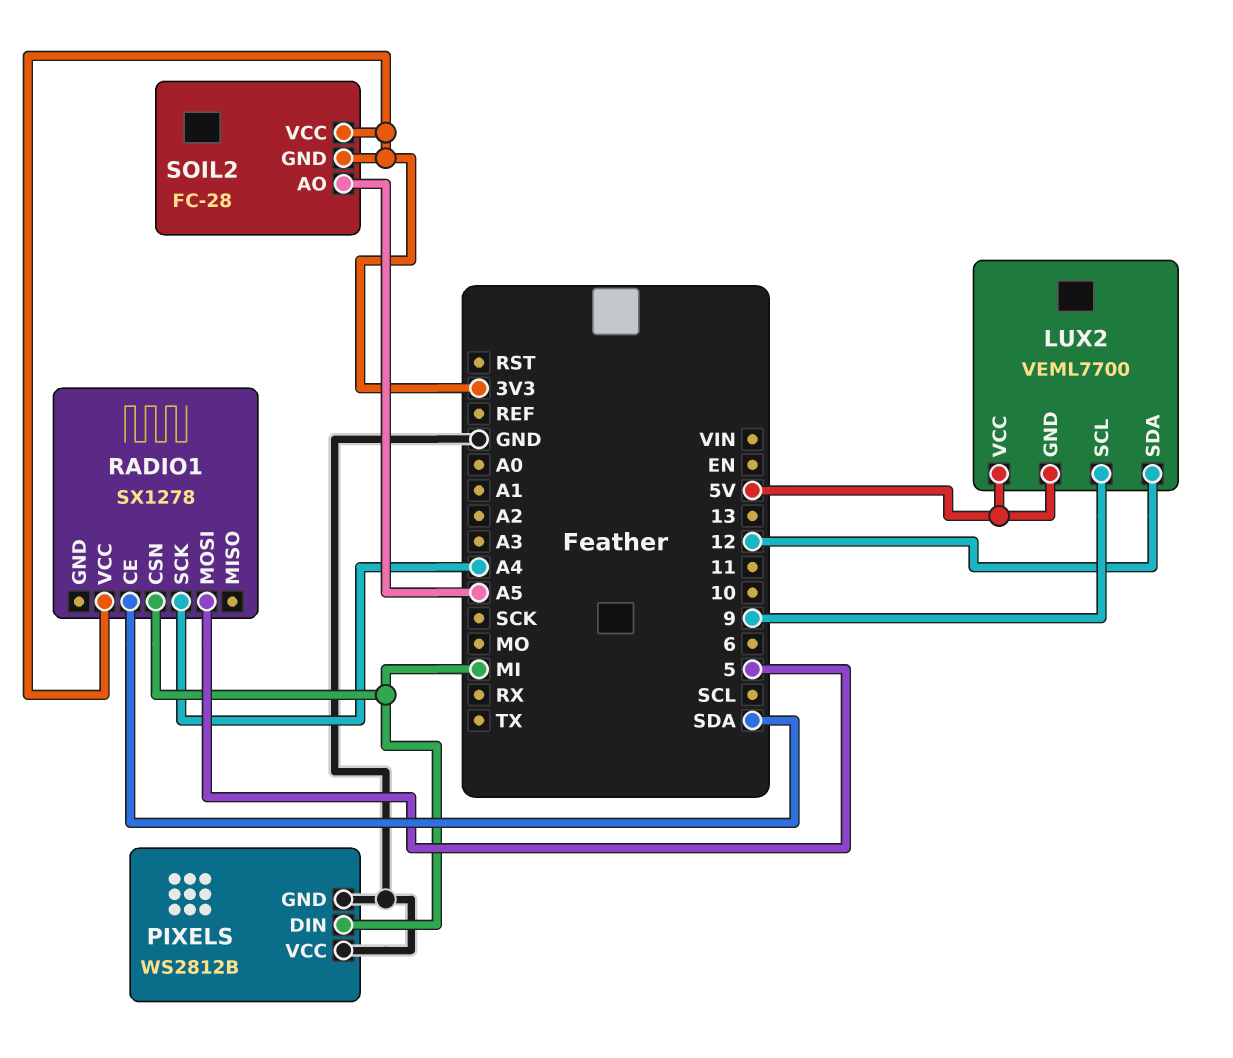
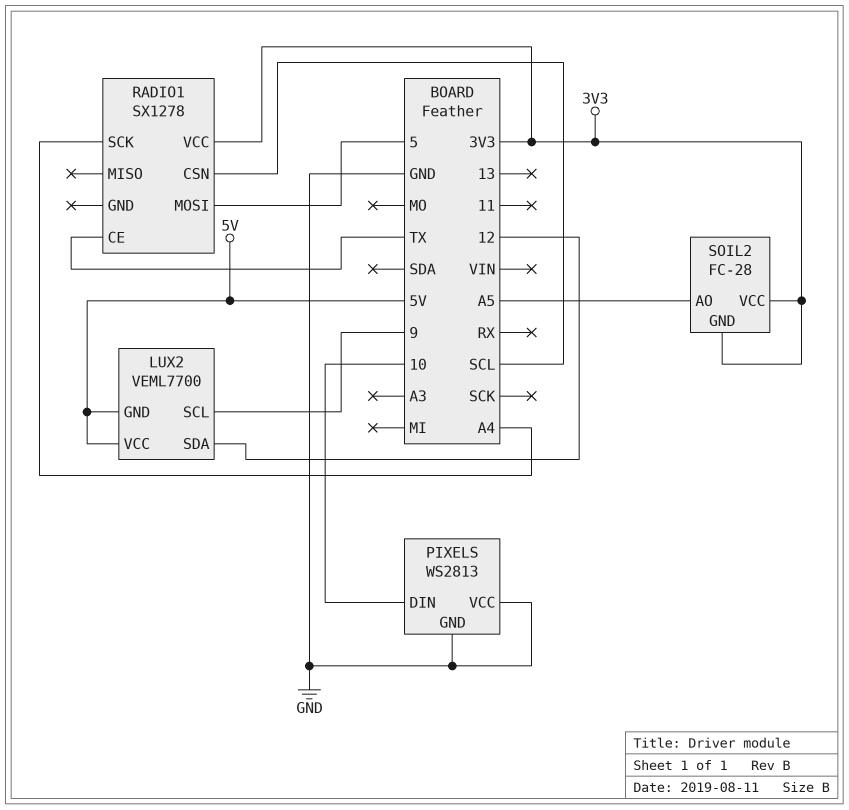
PIXELS: WS2812B -> WS2813
PIXELS pin DIN: MI -> 10
RADIO1 pin CE: SDA -> TX
RADIO1 pin CSN: MI -> SCL

